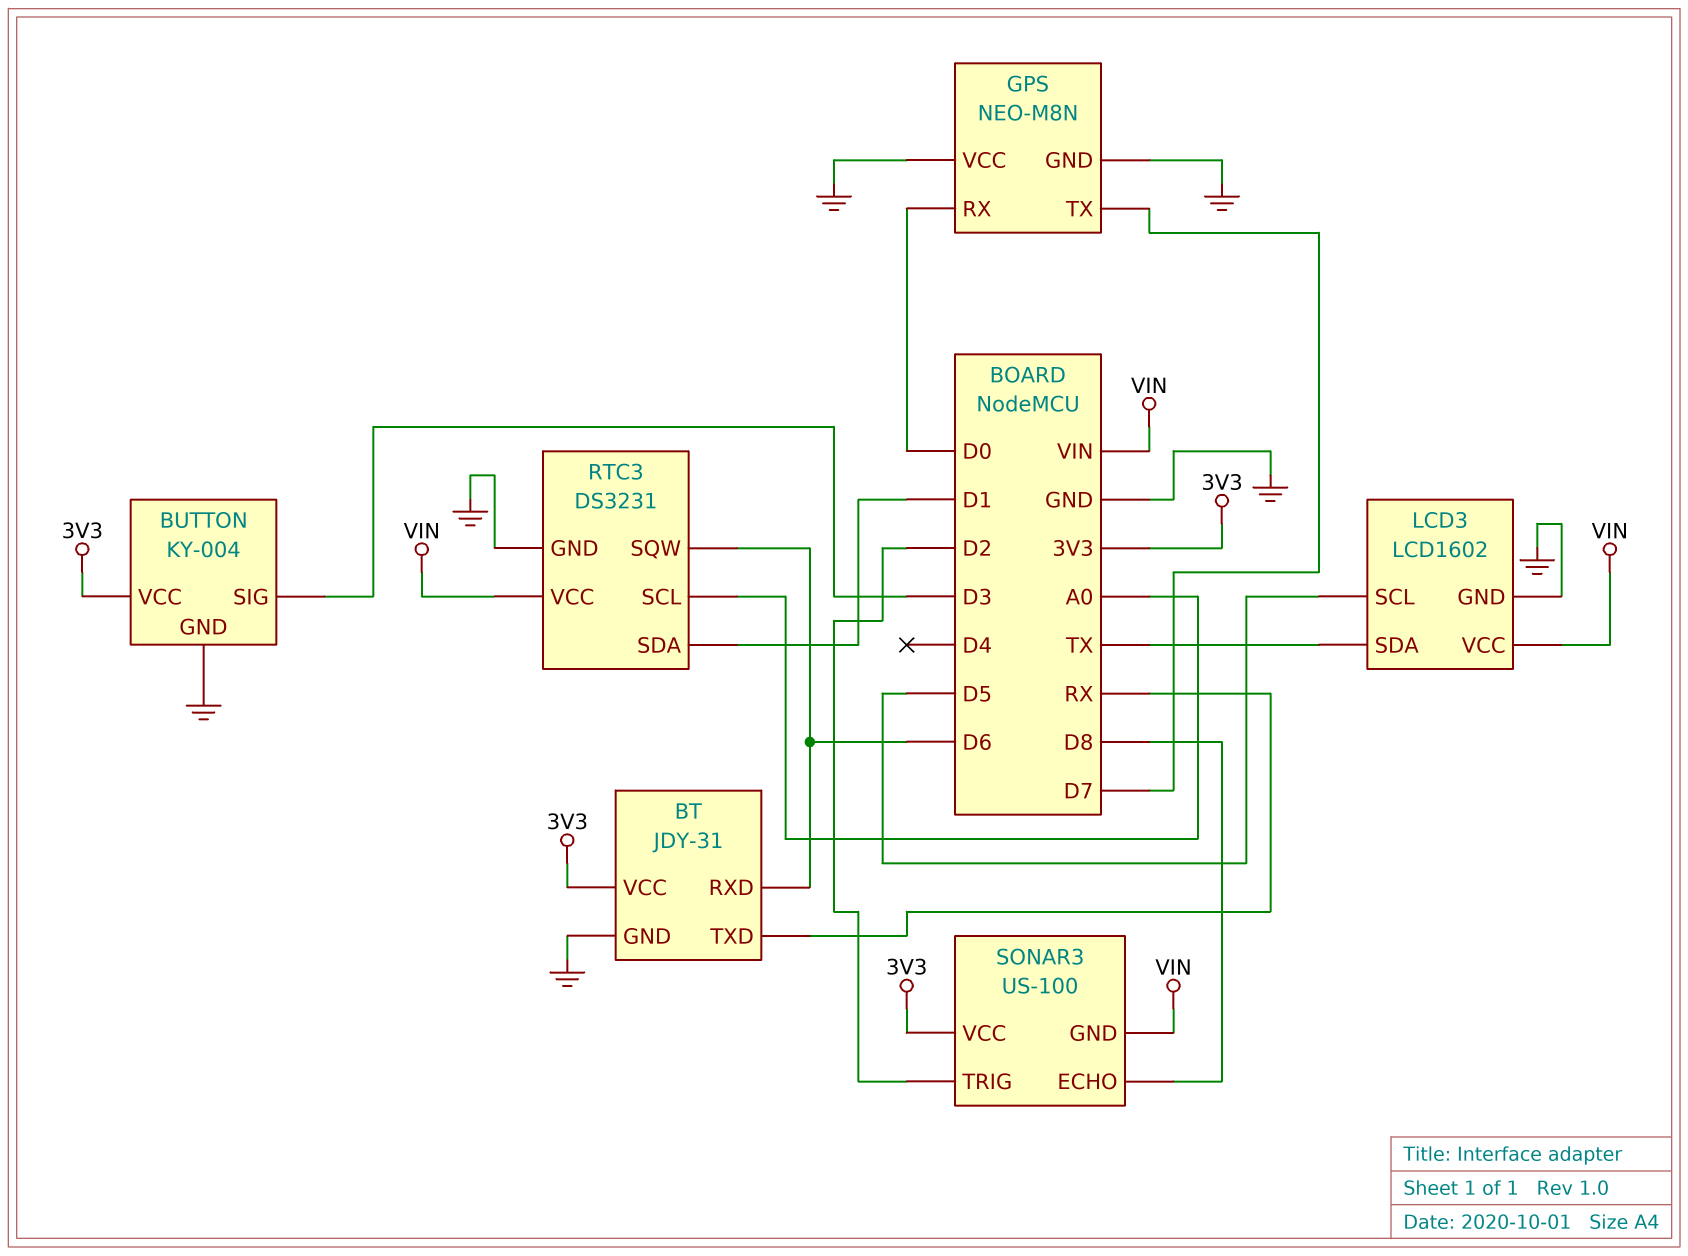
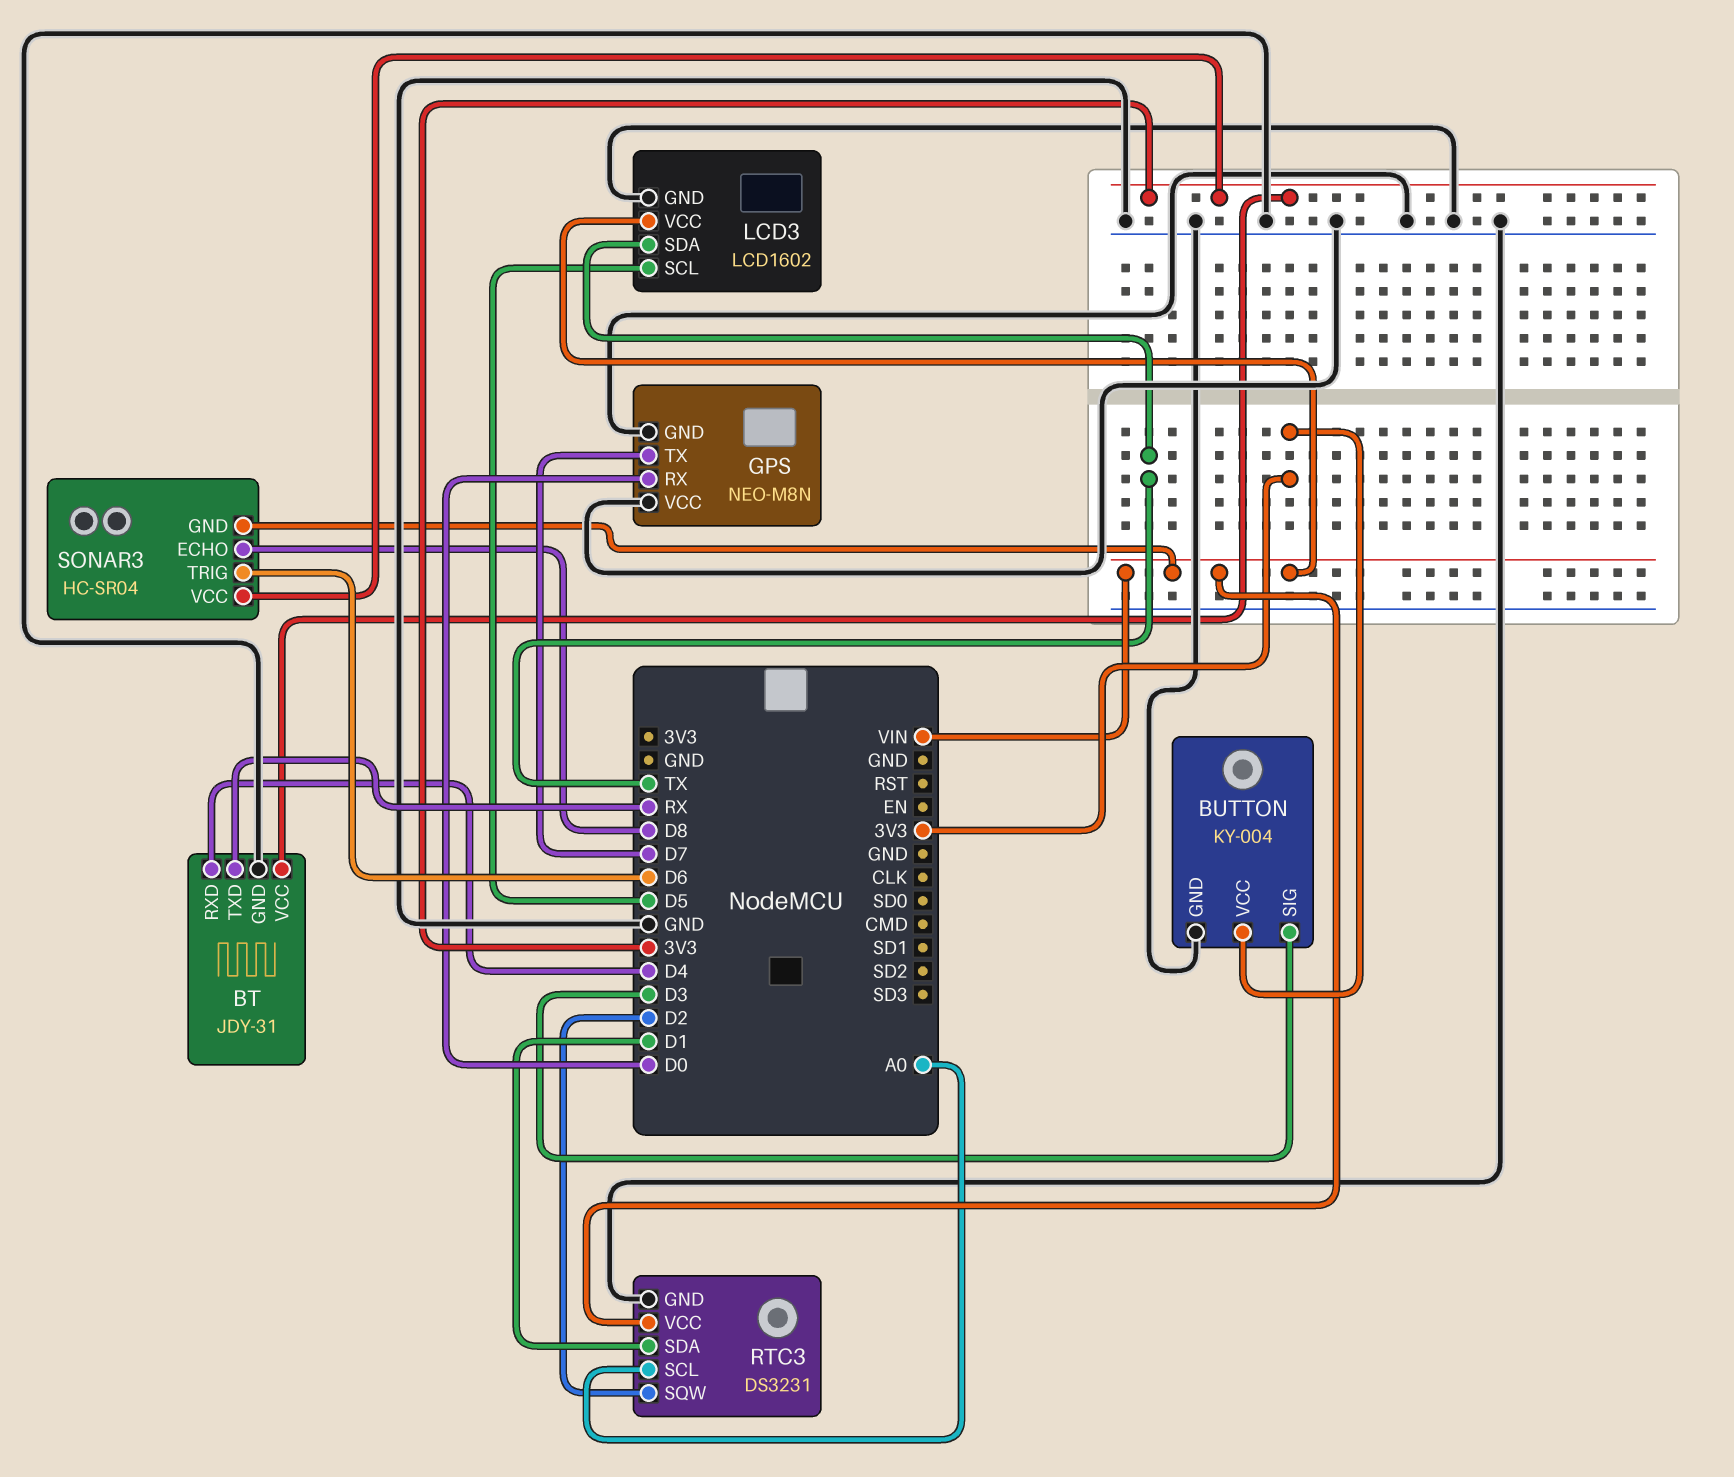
BT pin RXD: D6 -> D4
RTC3 pin SQW: D6 -> D2
SONAR3: US-100 -> HC-SR04
SONAR3 pin TRIG: D2 -> D6

